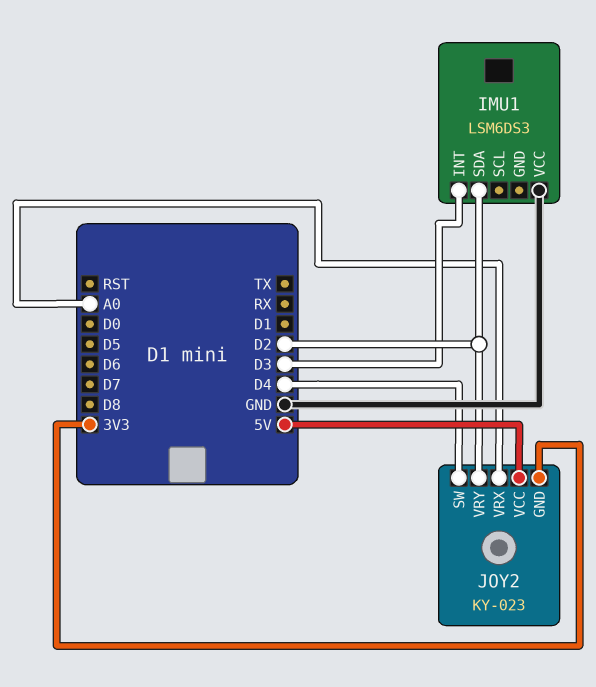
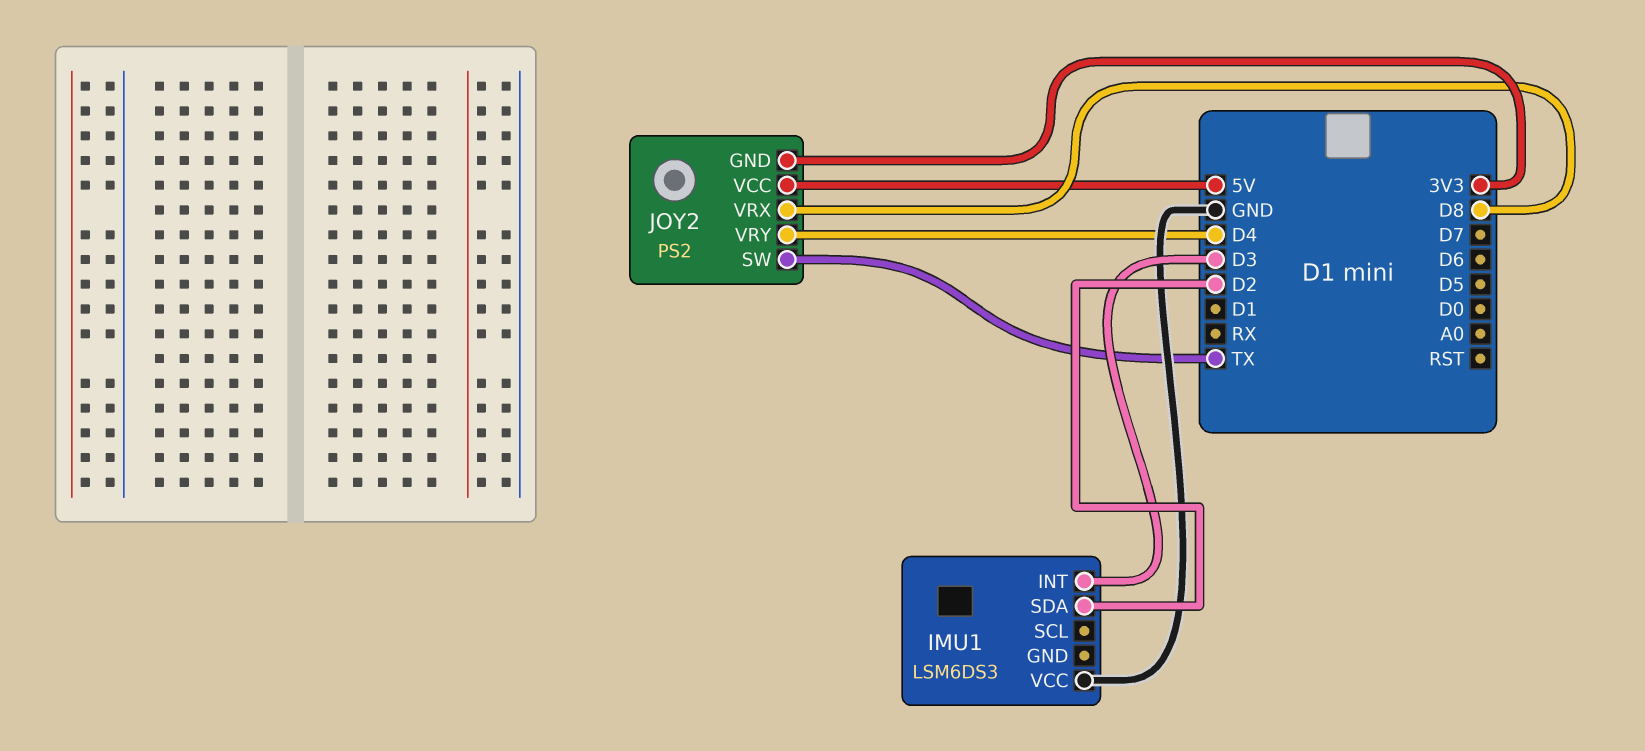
JOY2: KY-023 -> PS2
JOY2 pin SW: D4 -> TX
JOY2 pin VRX: A0 -> D8
JOY2 pin VRY: D2 -> D4

